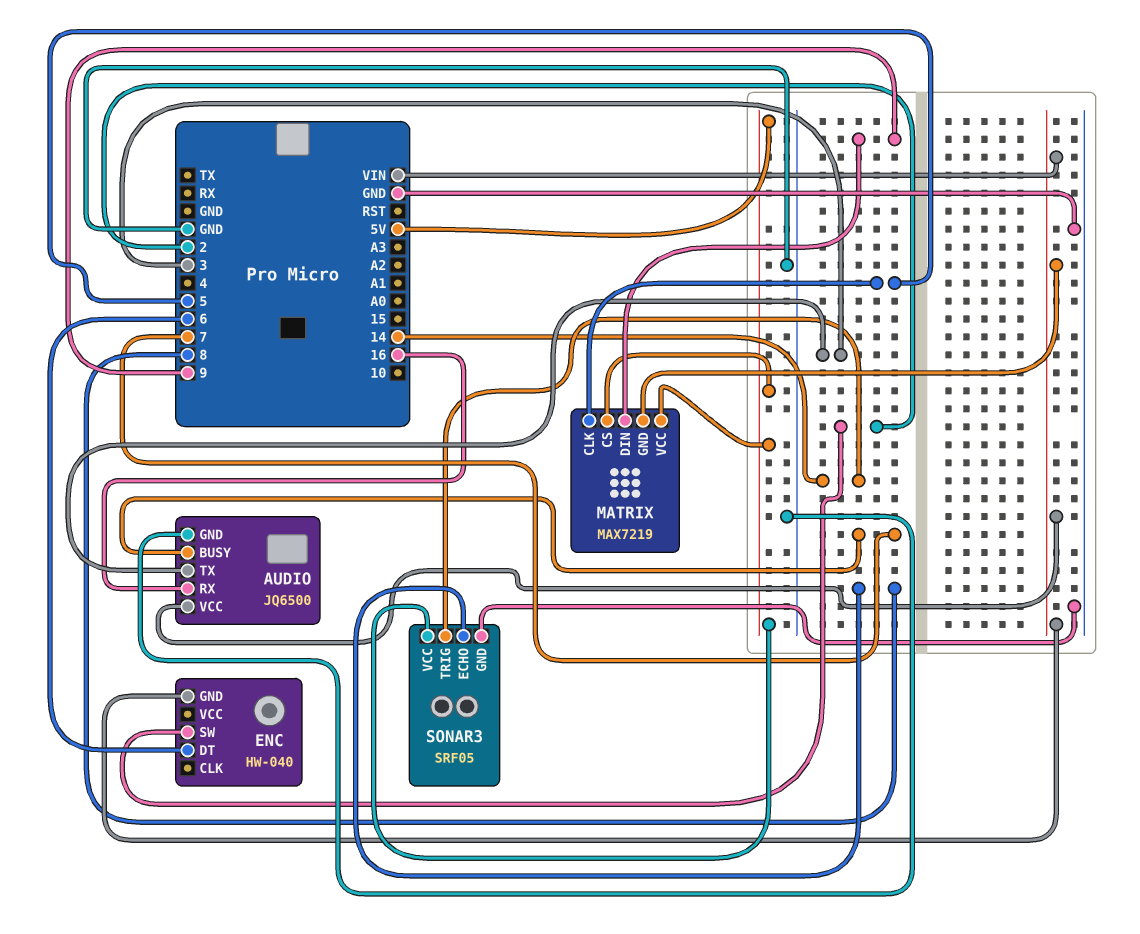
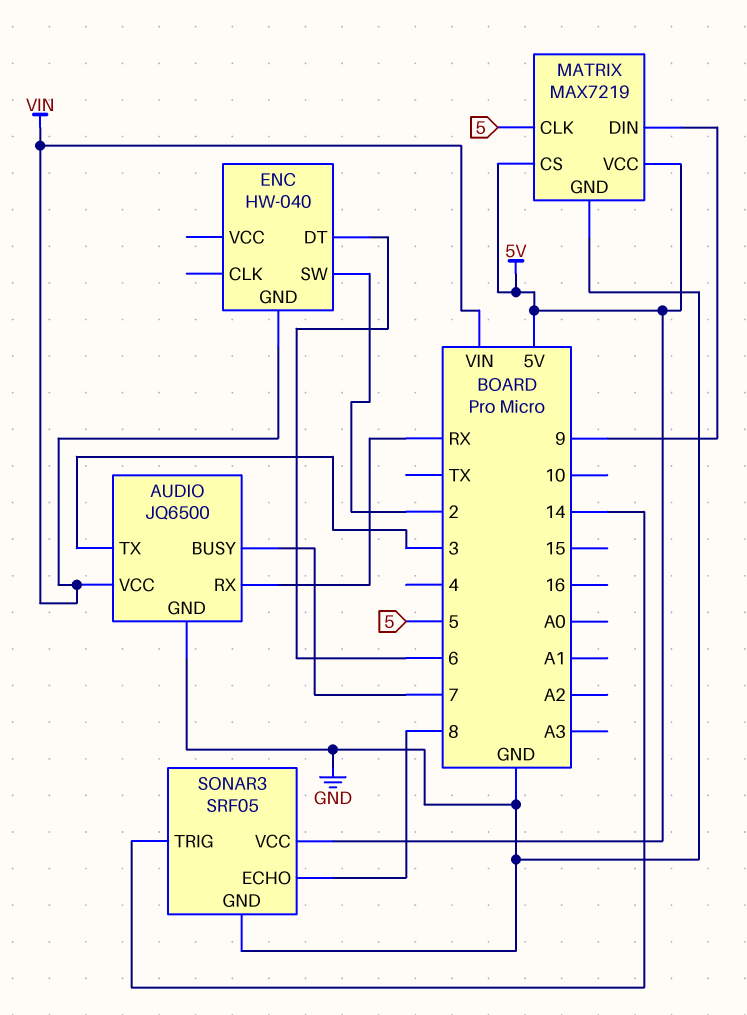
AUDIO pin RX: 16 -> RX
MATRIX pin GND: VIN -> GND

